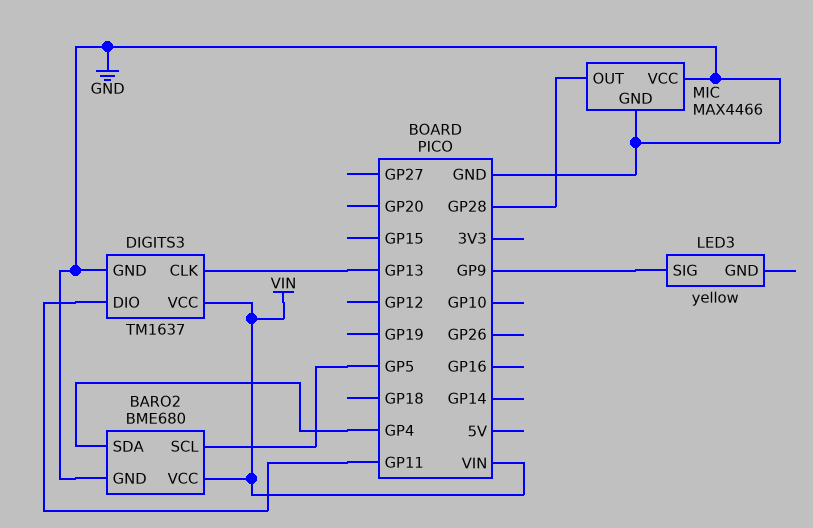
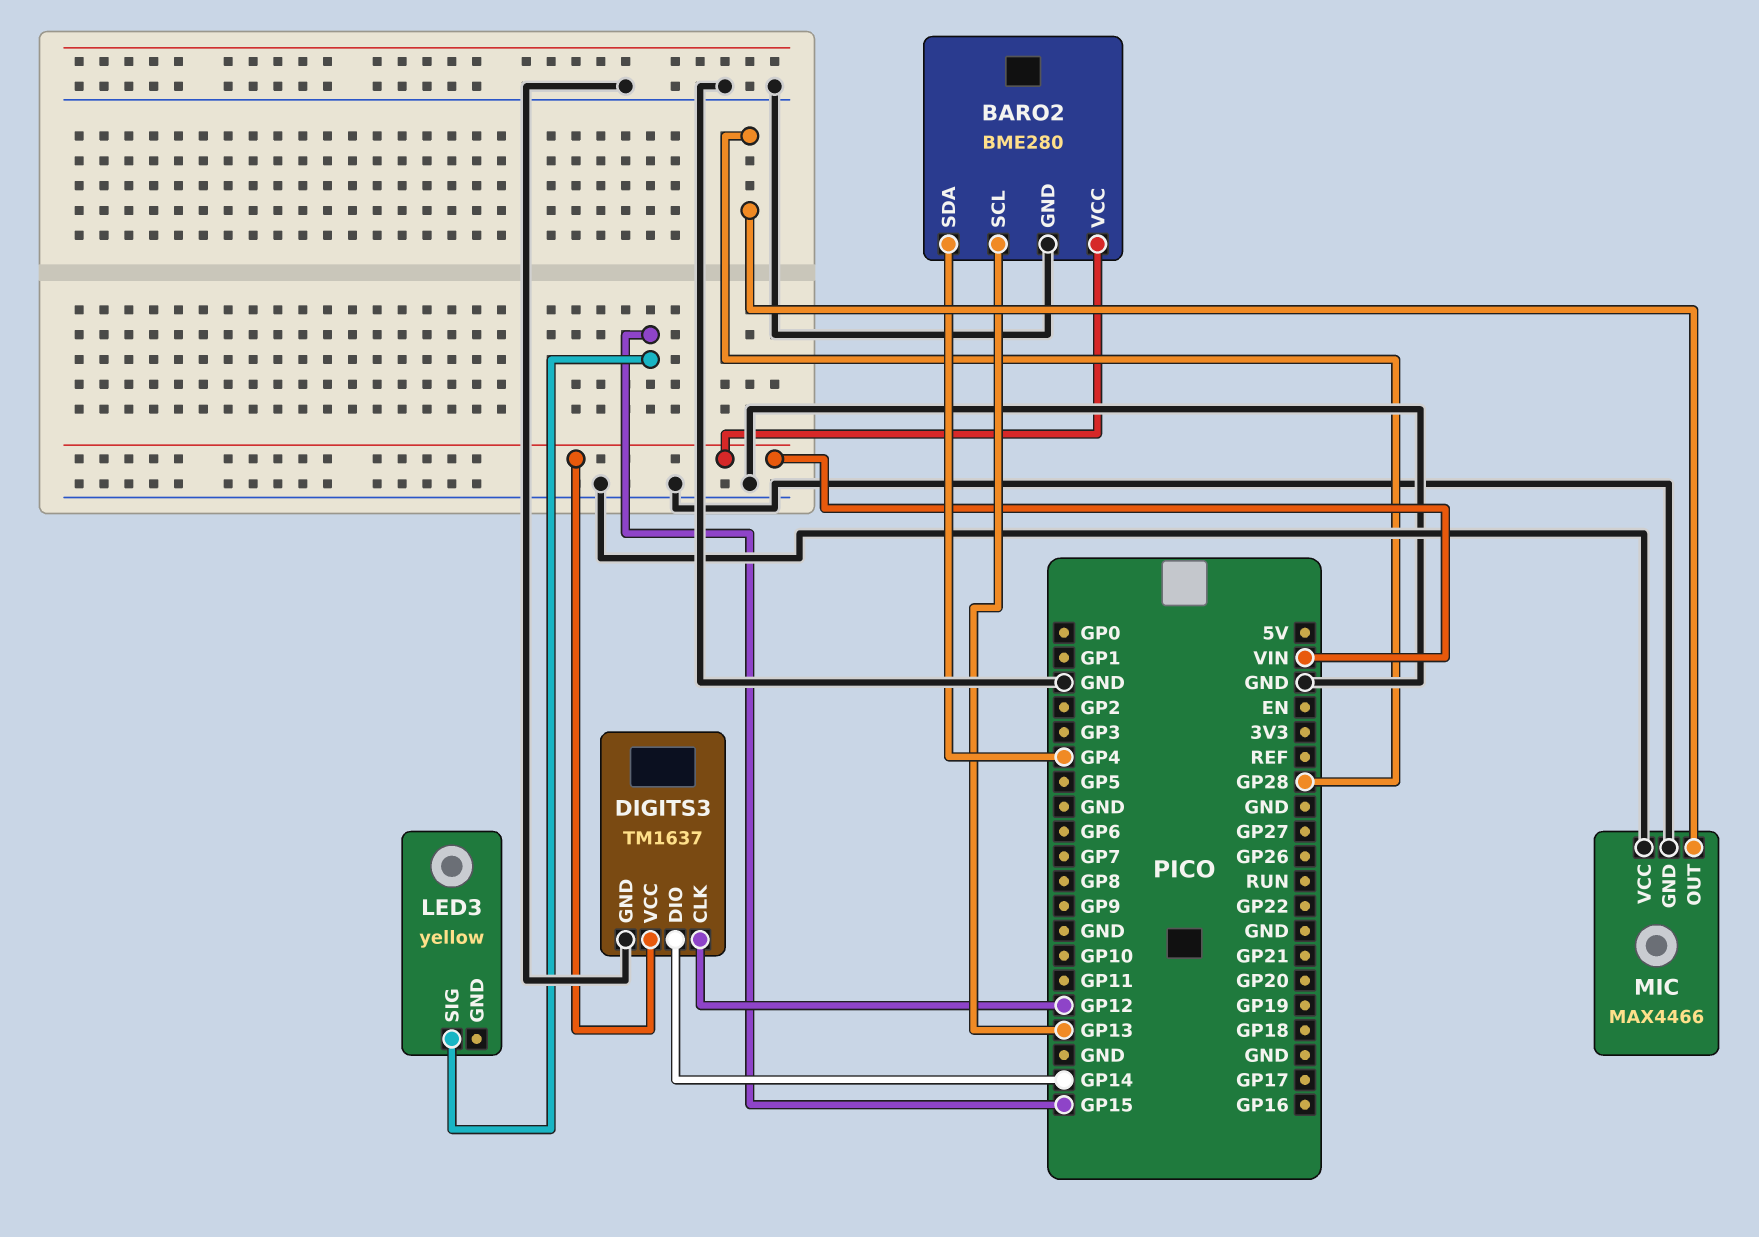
BARO2: BME680 -> BME280
BARO2 pin SCL: GP5 -> GP13
DIGITS3 pin CLK: GP13 -> GP12
DIGITS3 pin DIO: GP11 -> GP14
LED3 pin SIG: GP9 -> GP15

